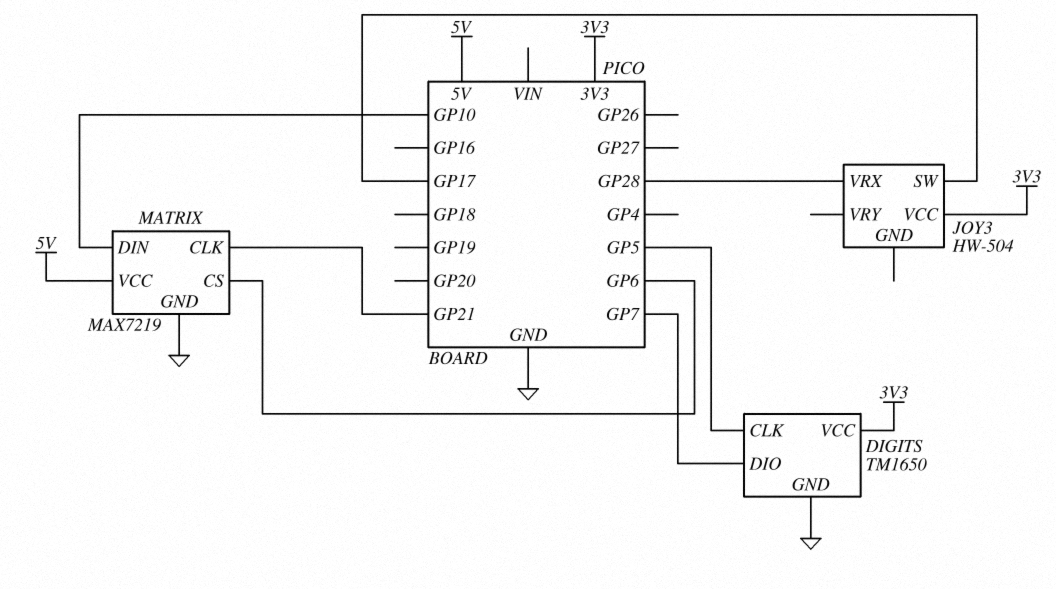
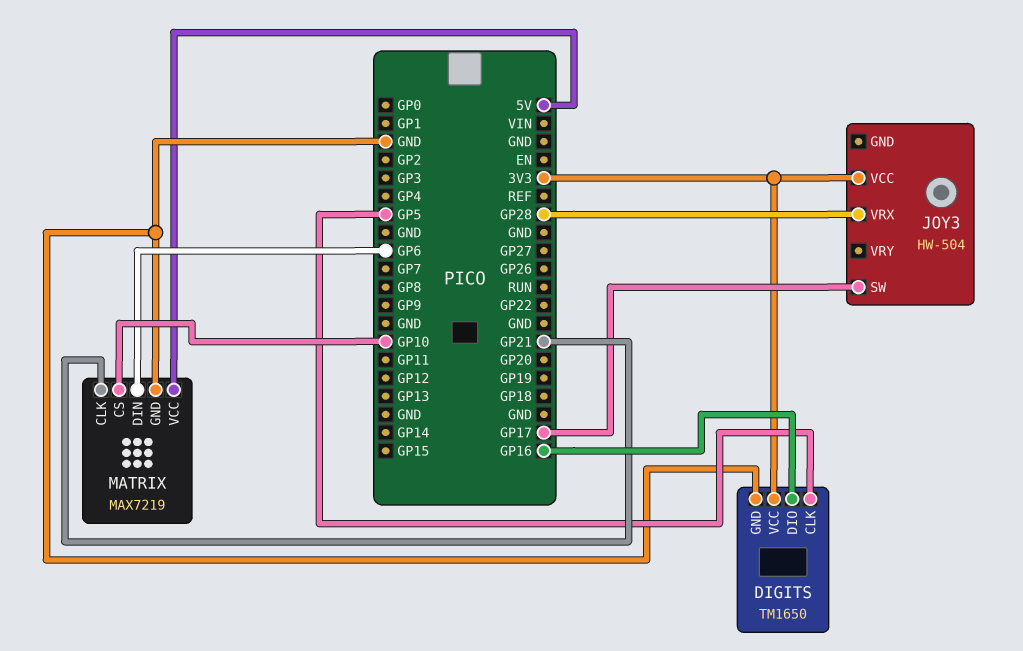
DIGITS pin DIO: GP7 -> GP16
MATRIX pin CS: GP6 -> GP10
MATRIX pin DIN: GP10 -> GP6

